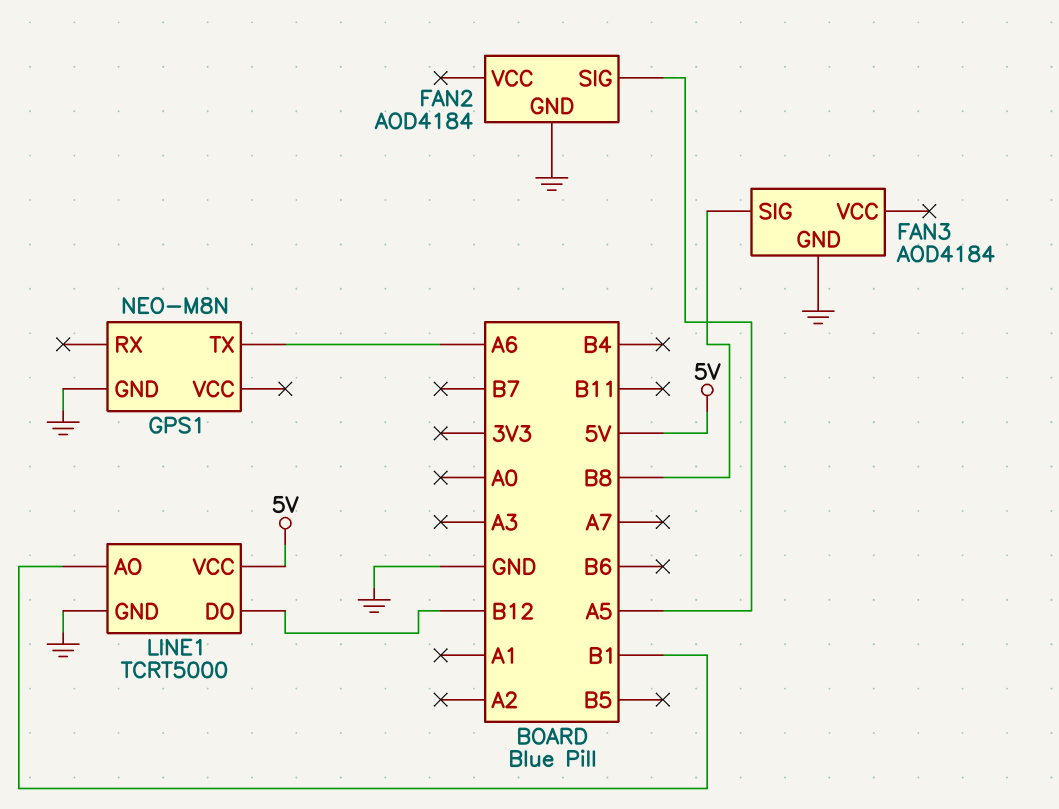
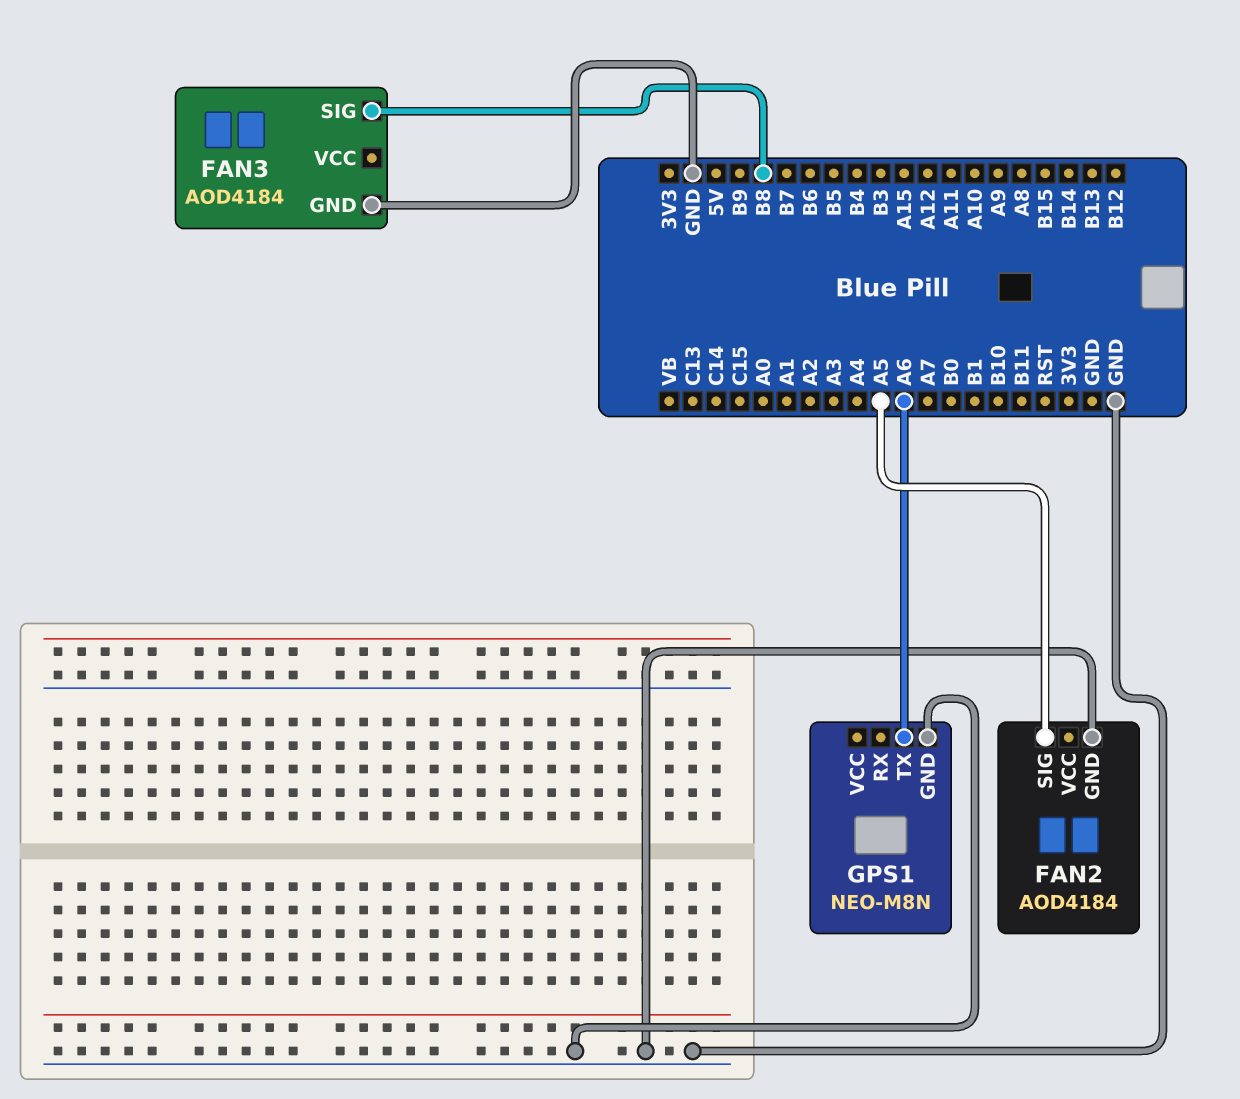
LINE1: TCRT5000 -> none
LINE1 pin AO: B1 -> none
LINE1 pin DO: B12 -> none
LINE1 pin GND: GND -> none
LINE1 pin VCC: 5V -> none

